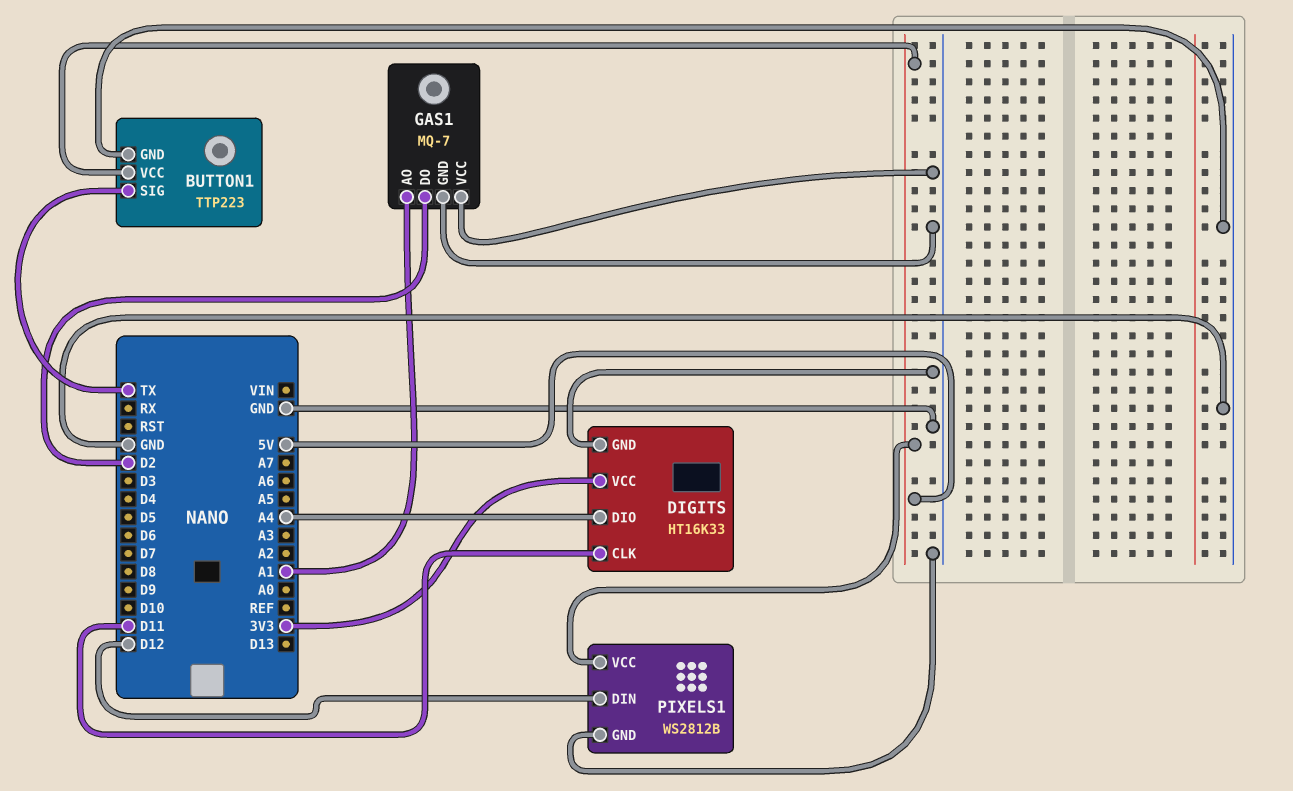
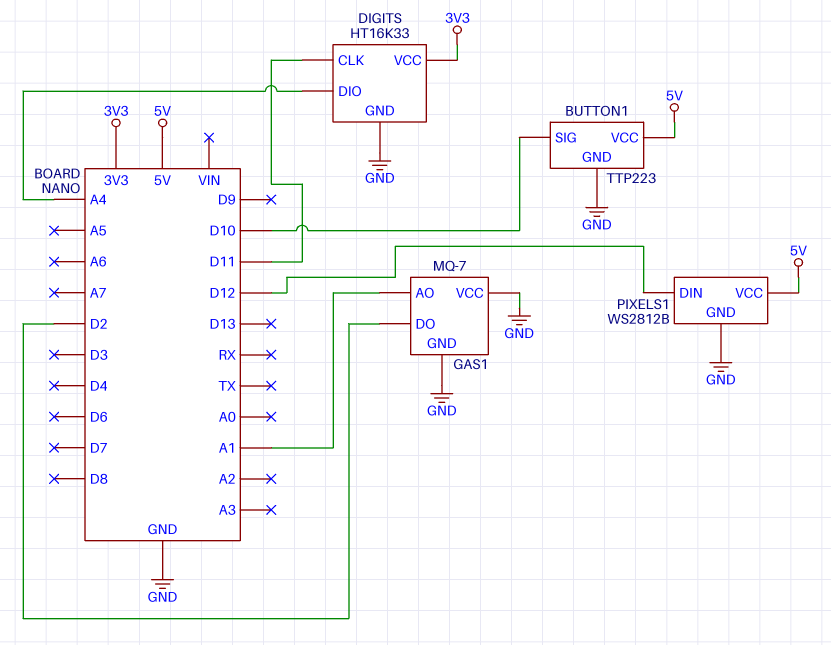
BUTTON1 pin SIG: TX -> D10

